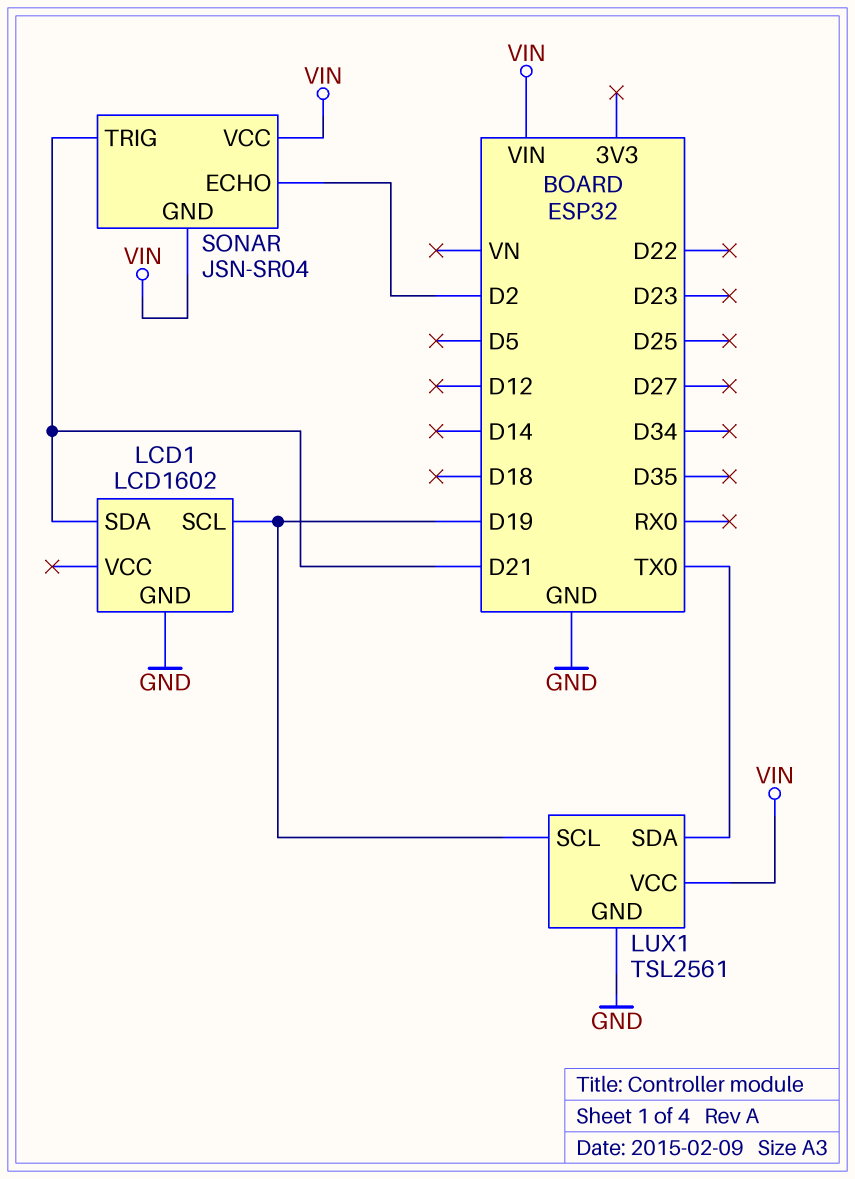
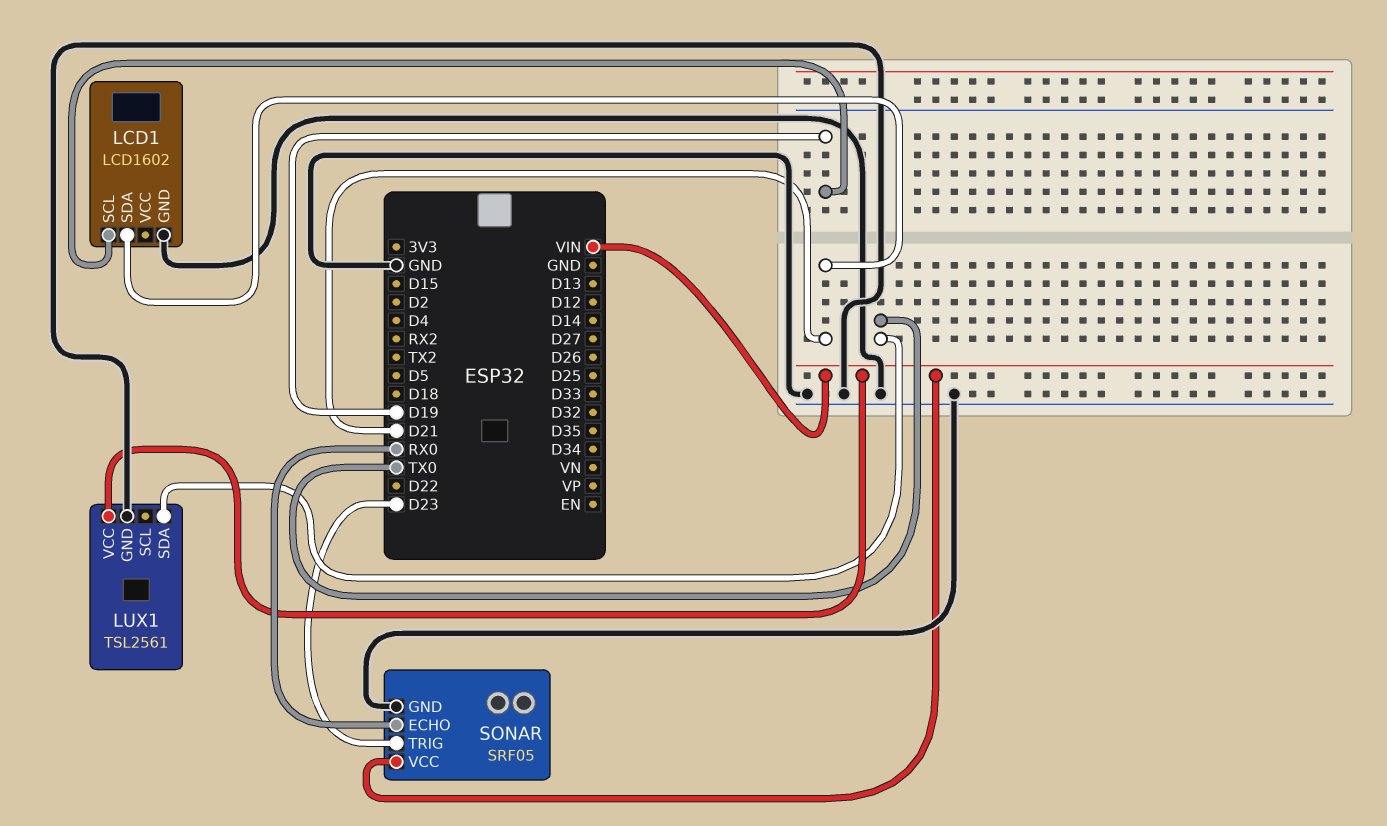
LUX1 pin SCL: D19 -> none
SONAR: JSN-SR04 -> SRF05
SONAR pin ECHO: D2 -> RX0
SONAR pin GND: VIN -> GND
SONAR pin TRIG: D21 -> D23

